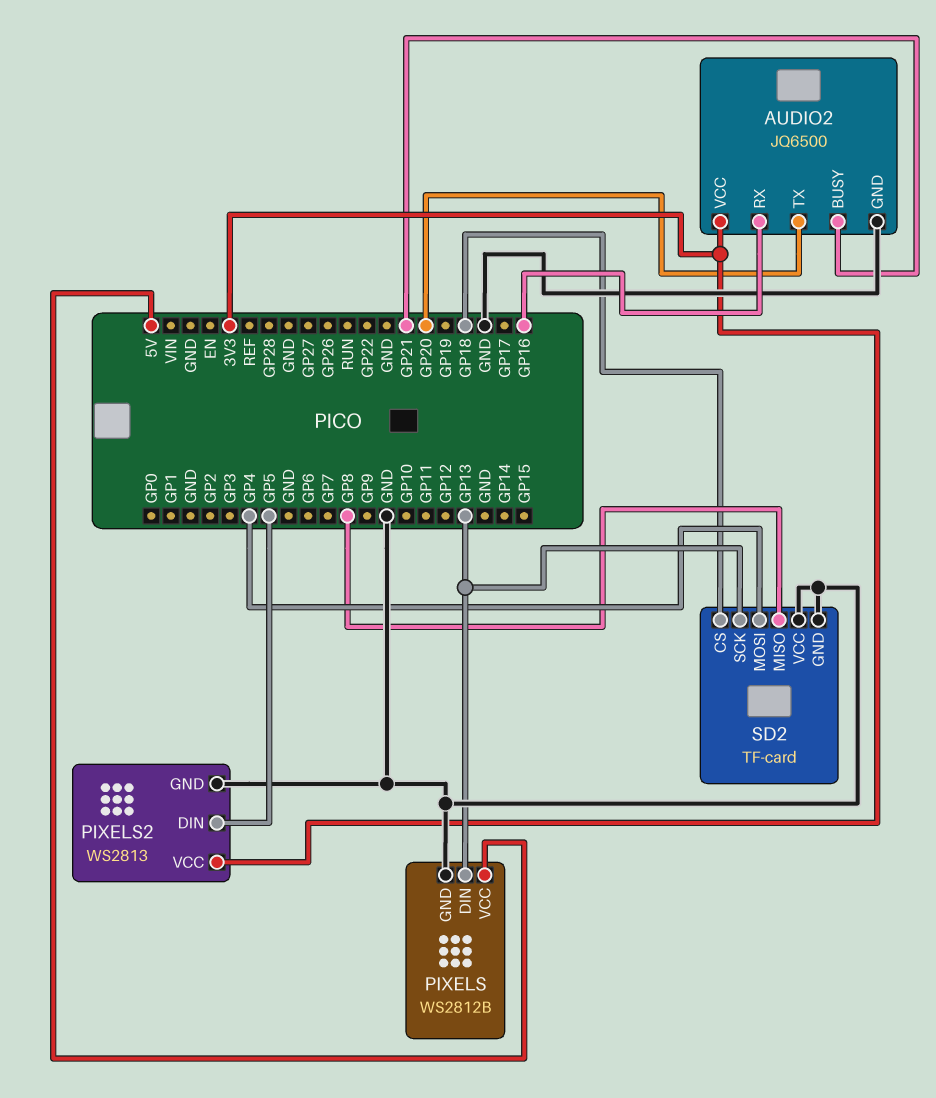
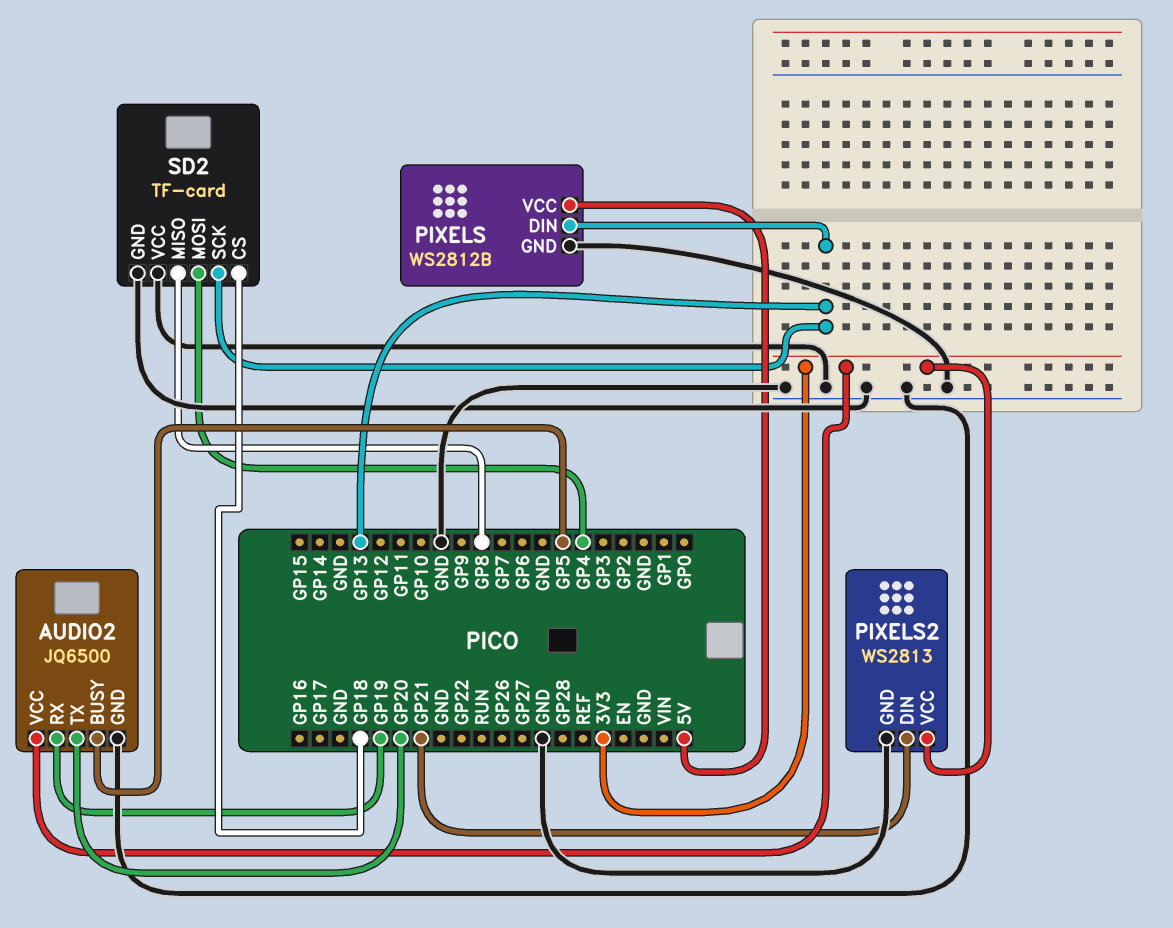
AUDIO2 pin BUSY: GP21 -> GP5
AUDIO2 pin RX: GP16 -> GP19
PIXELS2 pin DIN: GP5 -> GP21

